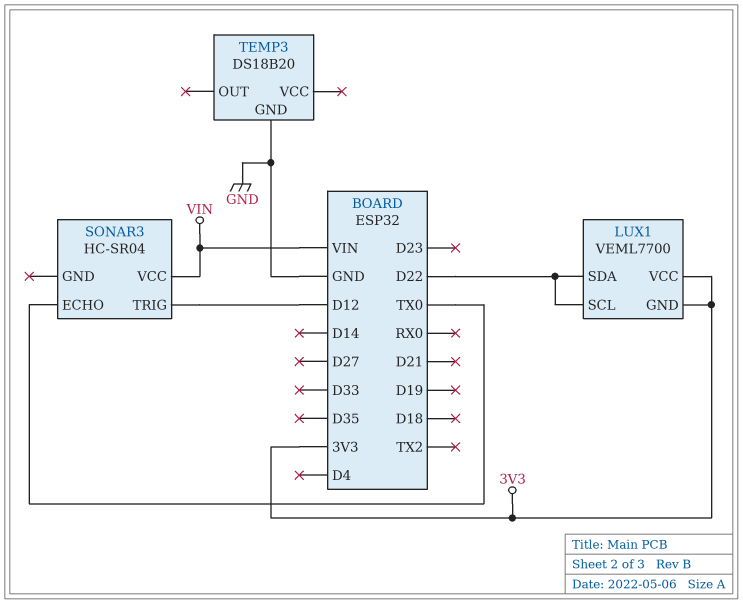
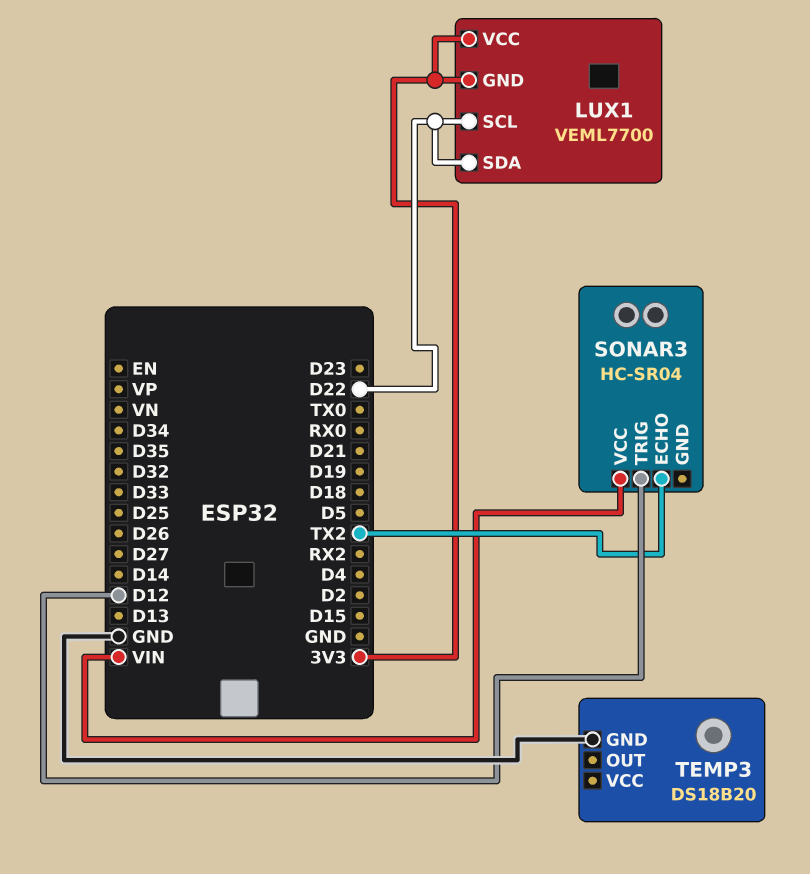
SONAR3 pin ECHO: TX0 -> TX2

